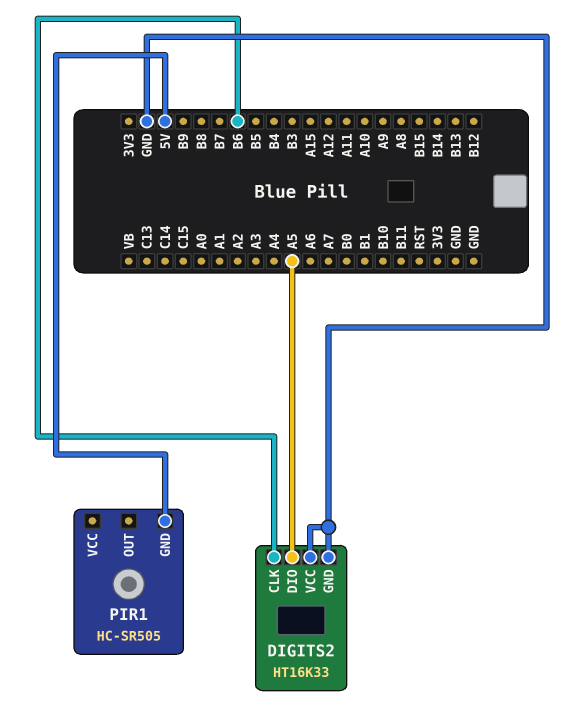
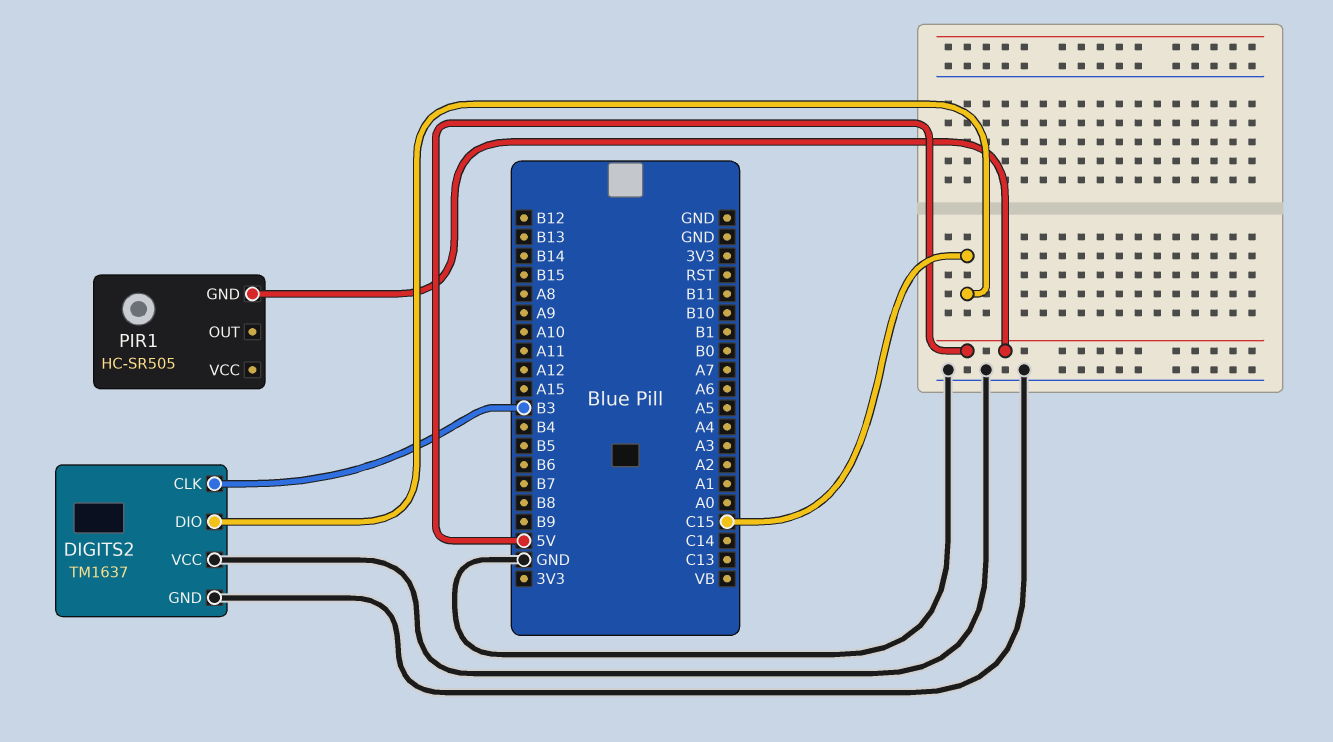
DIGITS2: HT16K33 -> TM1637
DIGITS2 pin CLK: B6 -> B3
DIGITS2 pin DIO: A5 -> C15

